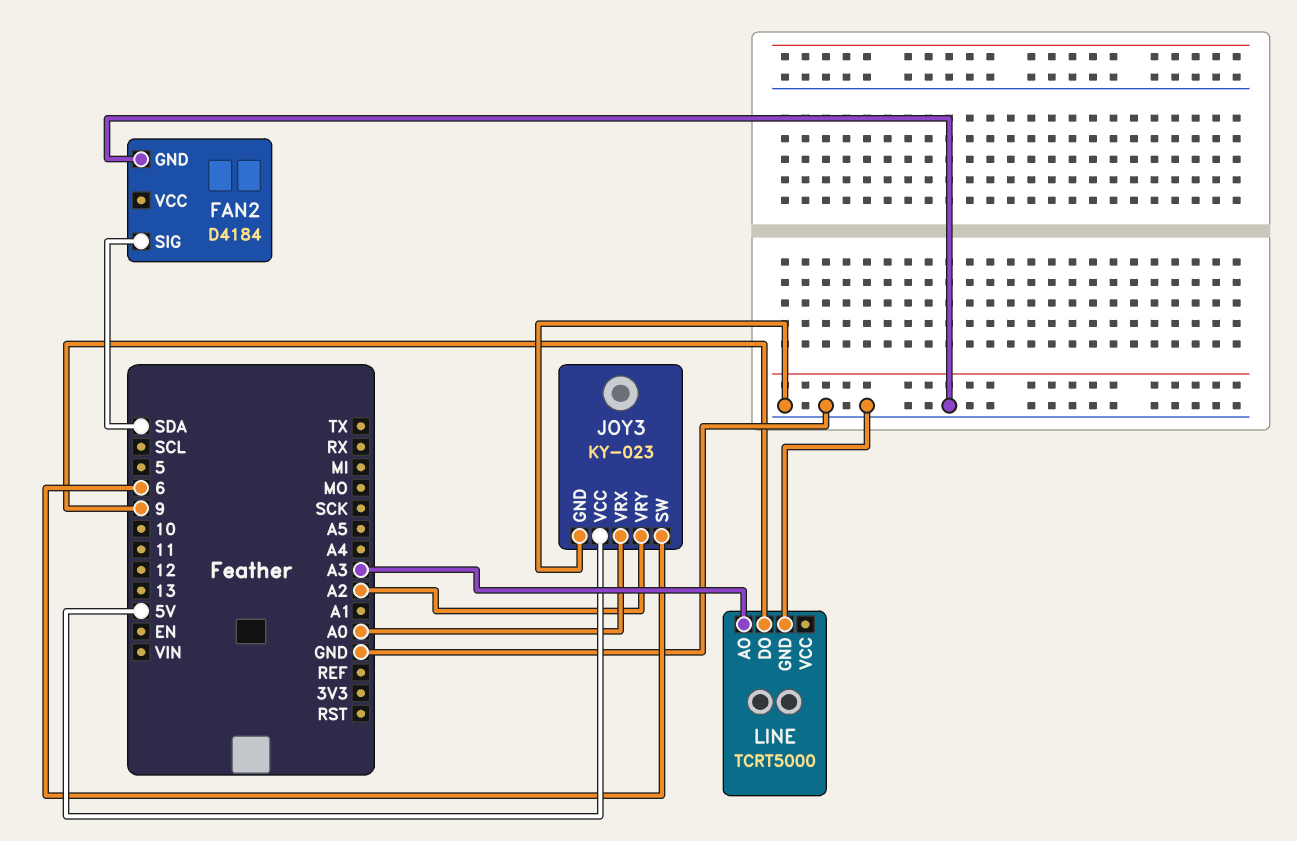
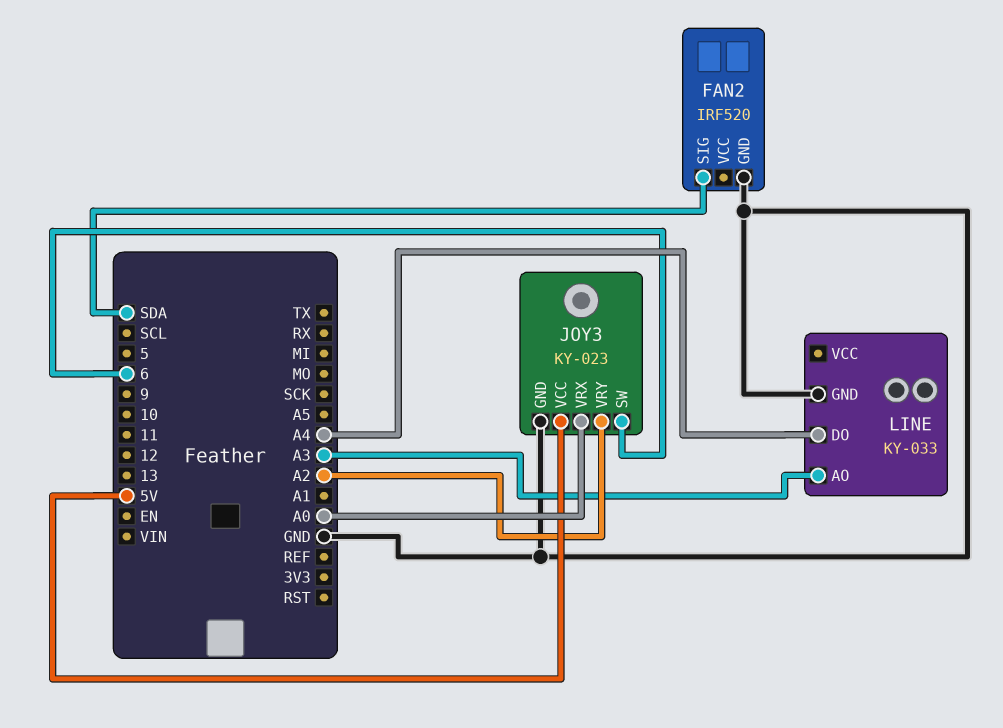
FAN2: D4184 -> IRF520
LINE: TCRT5000 -> KY-033
LINE pin DO: 9 -> A4

